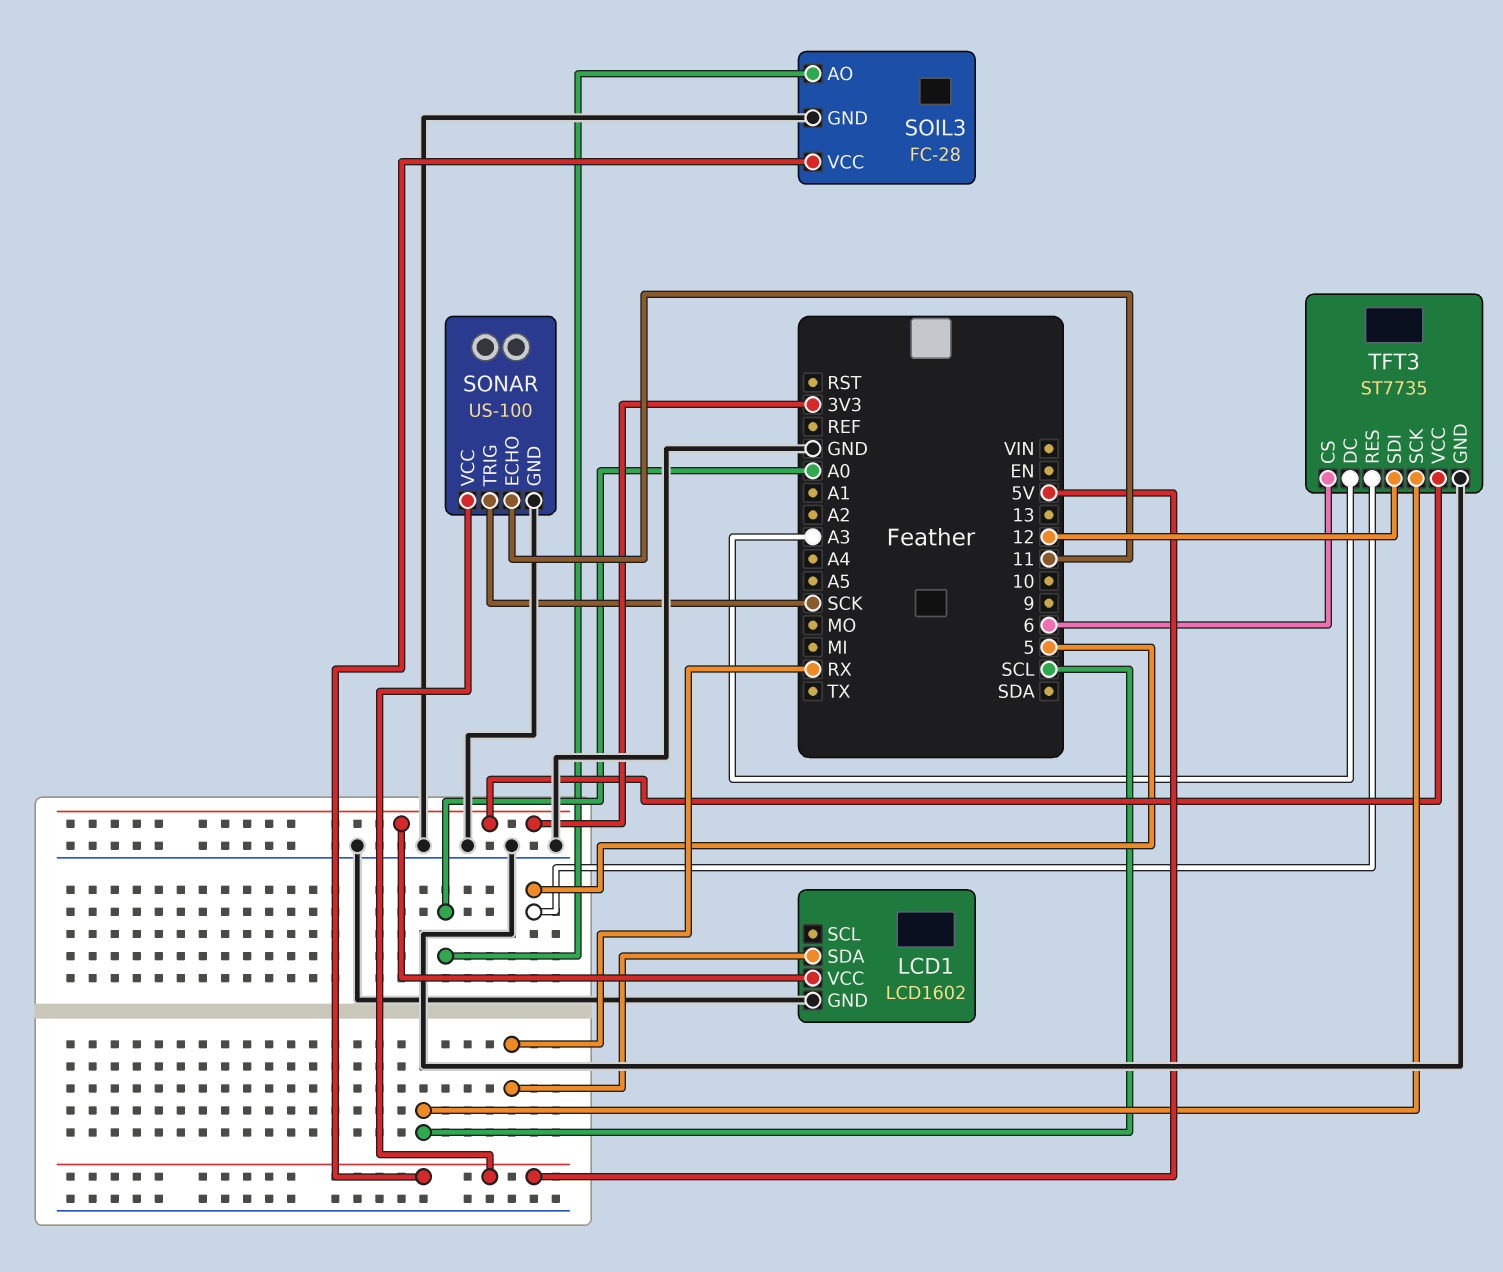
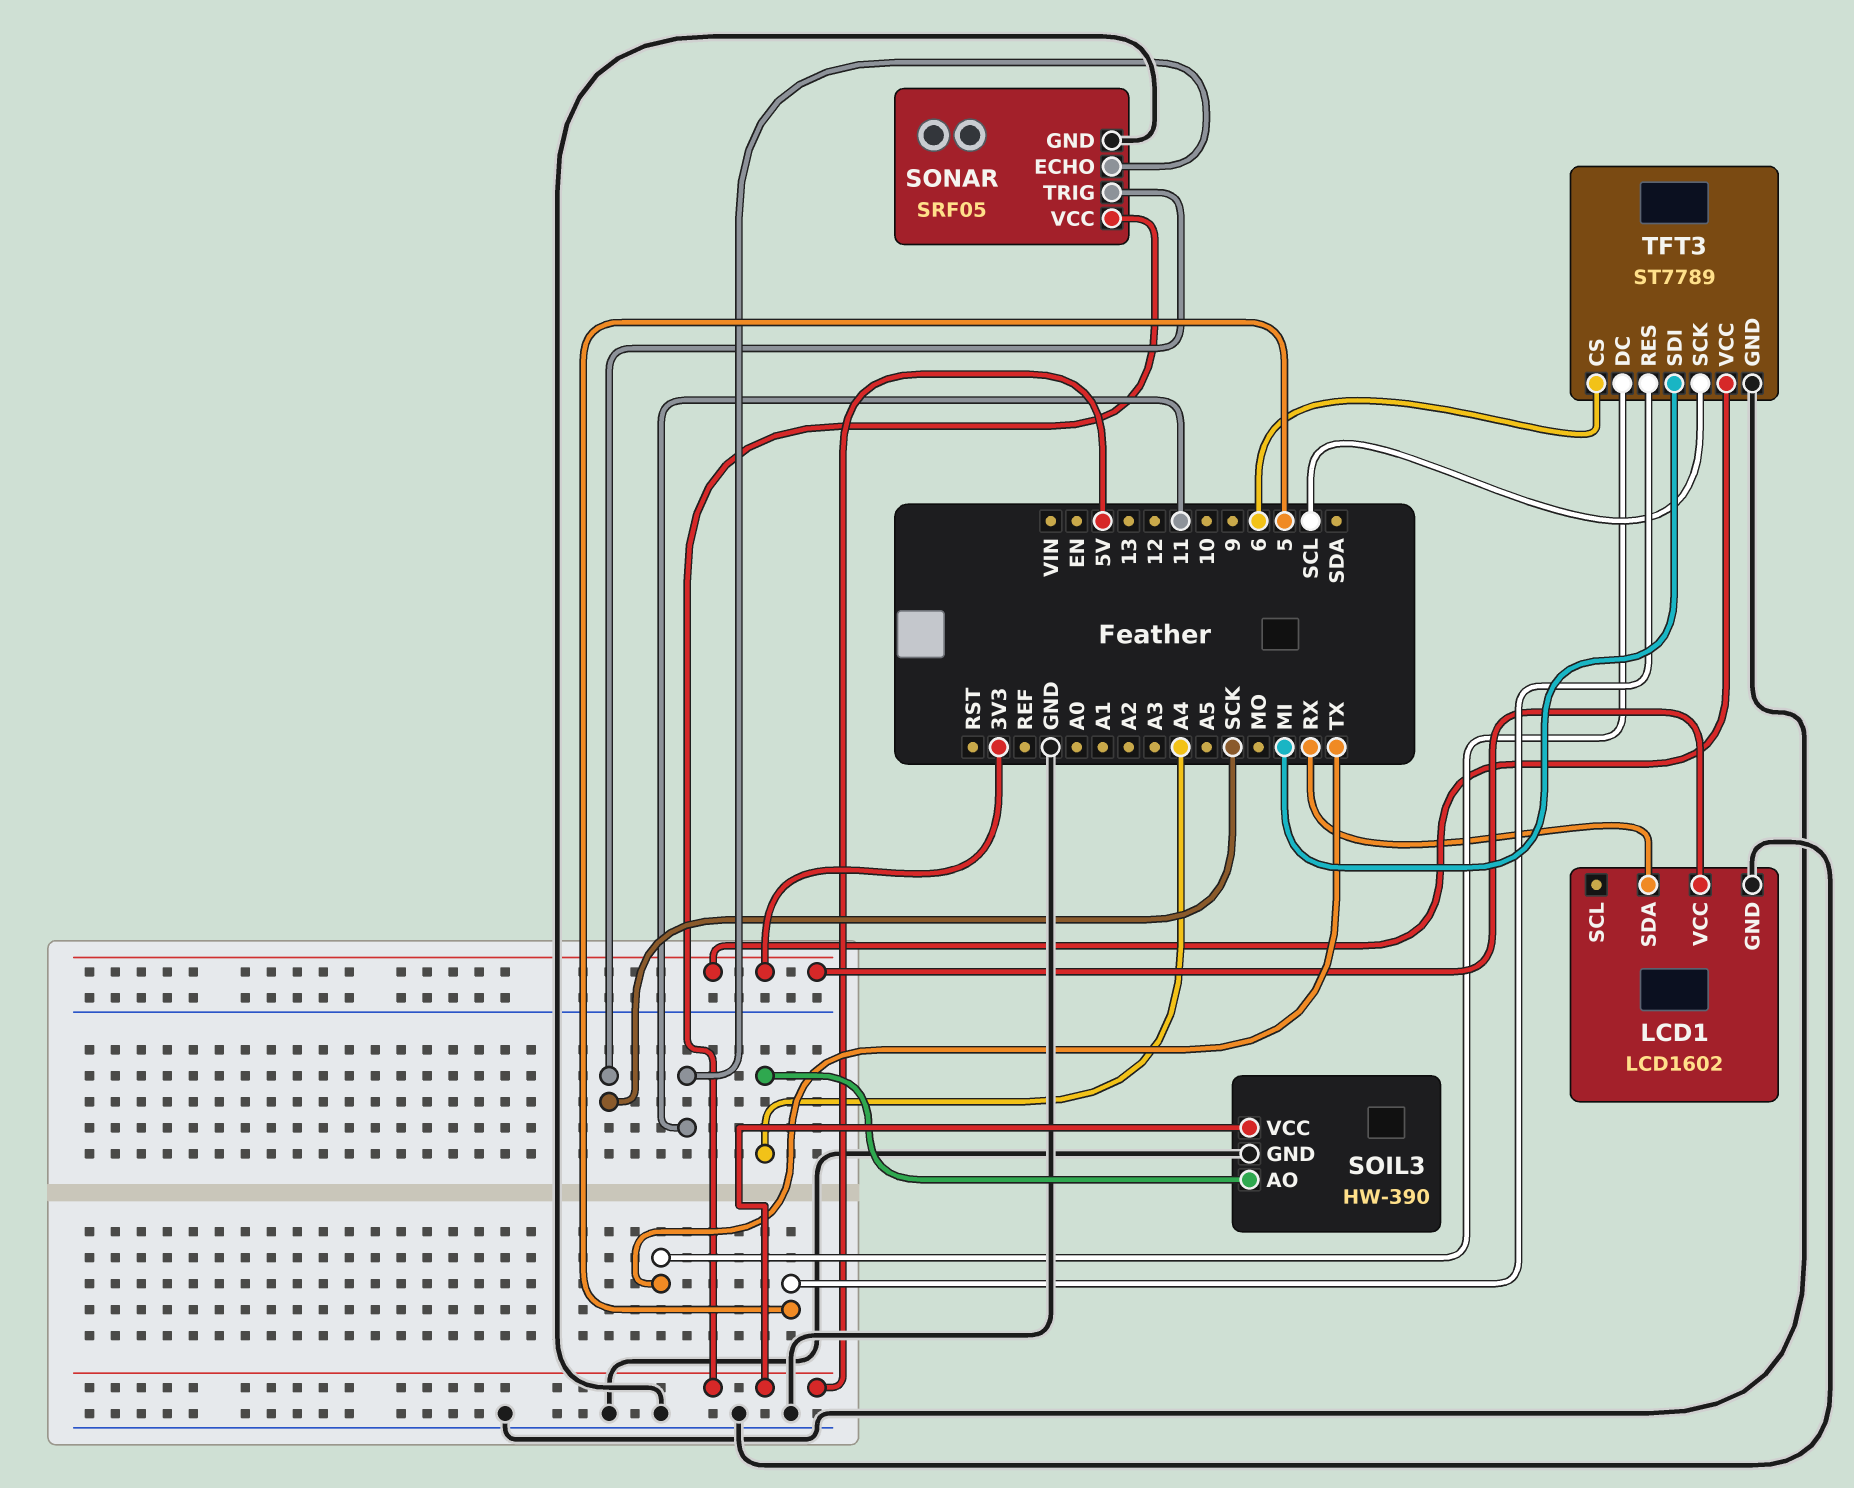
SOIL3: FC-28 -> HW-390
SOIL3 pin AO: A0 -> A4
SONAR: US-100 -> SRF05
TFT3: ST7735 -> ST7789
TFT3 pin DC: A3 -> TX
TFT3 pin SDI: 12 -> MI

